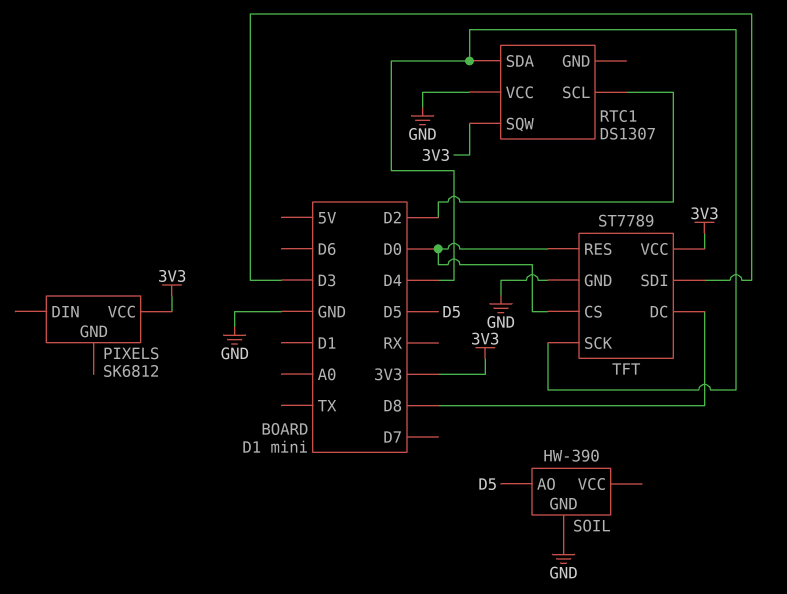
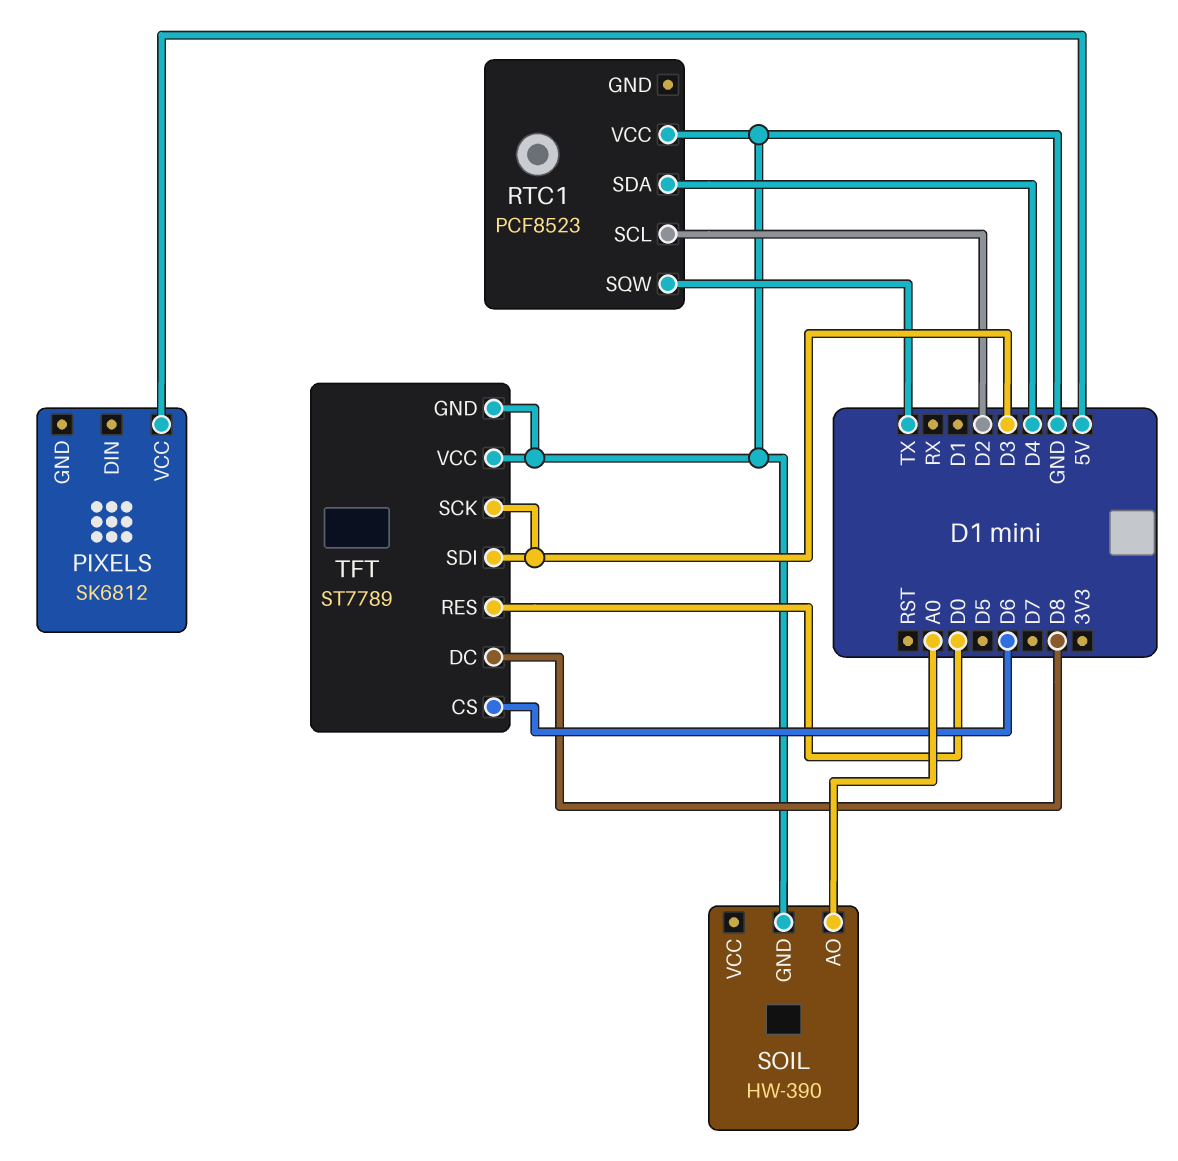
PIXELS pin VCC: 3V3 -> 5V
RTC1: DS1307 -> PCF8523
RTC1 pin SQW: 3V3 -> TX
SOIL pin AO: D5 -> A0
TFT pin CS: D0 -> D6
TFT pin SCK: D4 -> D3
TFT pin VCC: 3V3 -> GND

